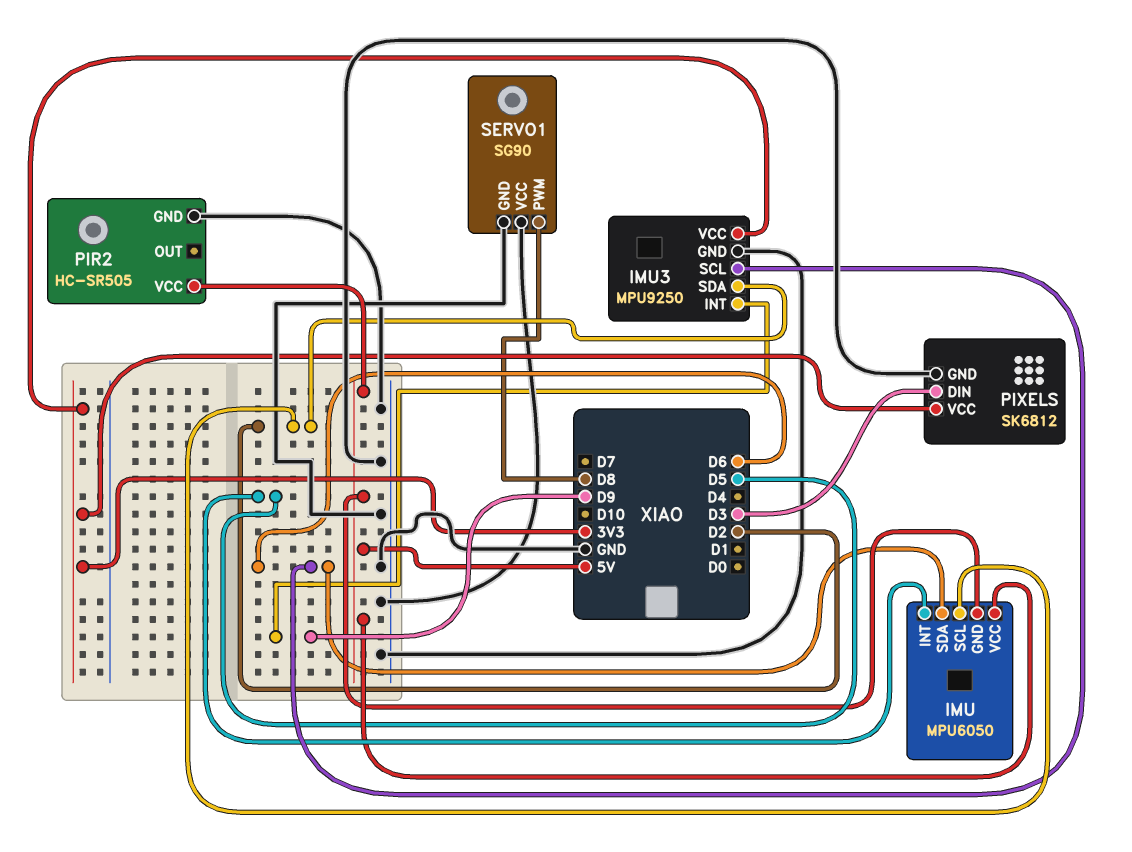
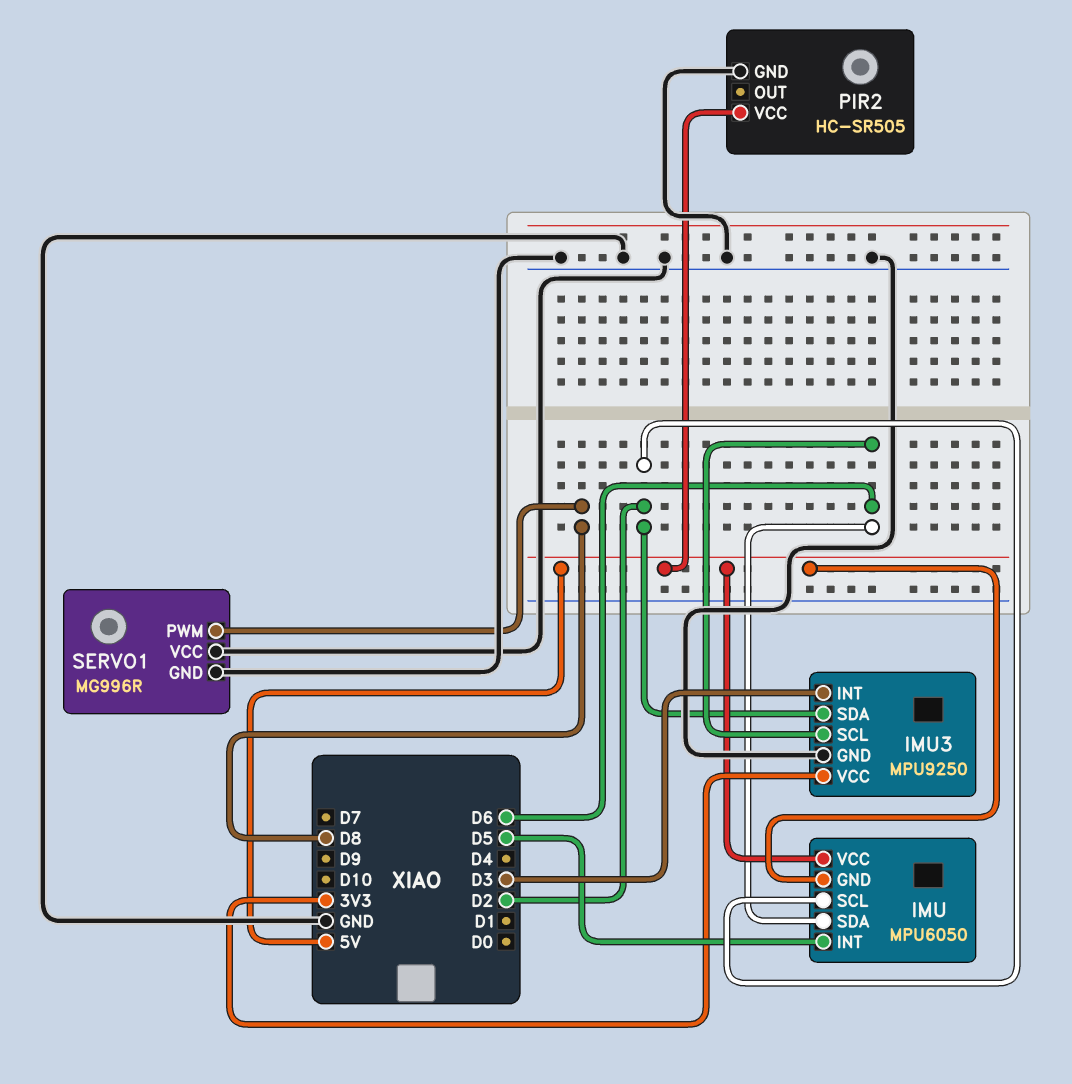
IMU3 pin INT: D9 -> D3
PIXELS: SK6812 -> none
PIXELS pin DIN: D3 -> none
PIXELS pin GND: GND -> none
PIXELS pin VCC: 3V3 -> none
SERVO1: SG90 -> MG996R

